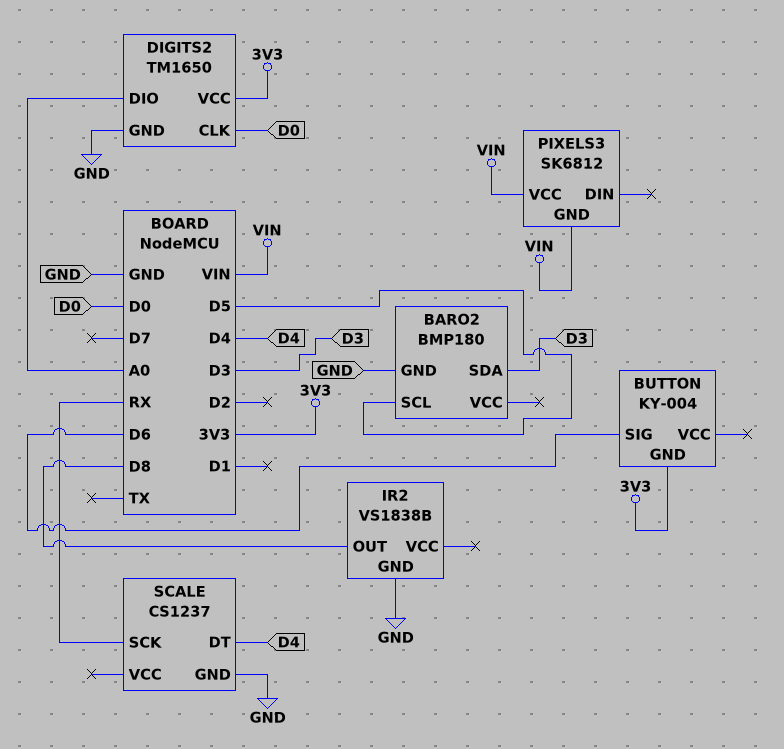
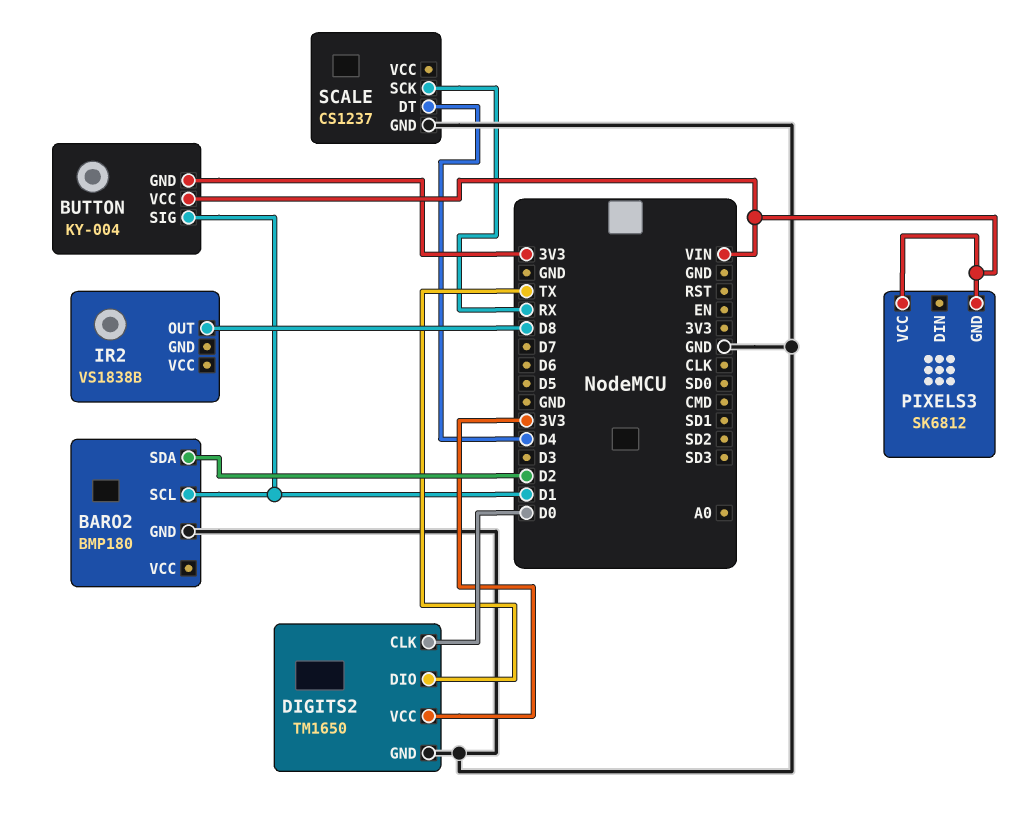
BARO2 pin SCL: D5 -> D1
BARO2 pin SDA: D3 -> D2
BUTTON pin SIG: D6 -> D1
BUTTON pin VCC: none -> VIN
DIGITS2 pin DIO: A0 -> TX
IR2 pin GND: GND -> none

